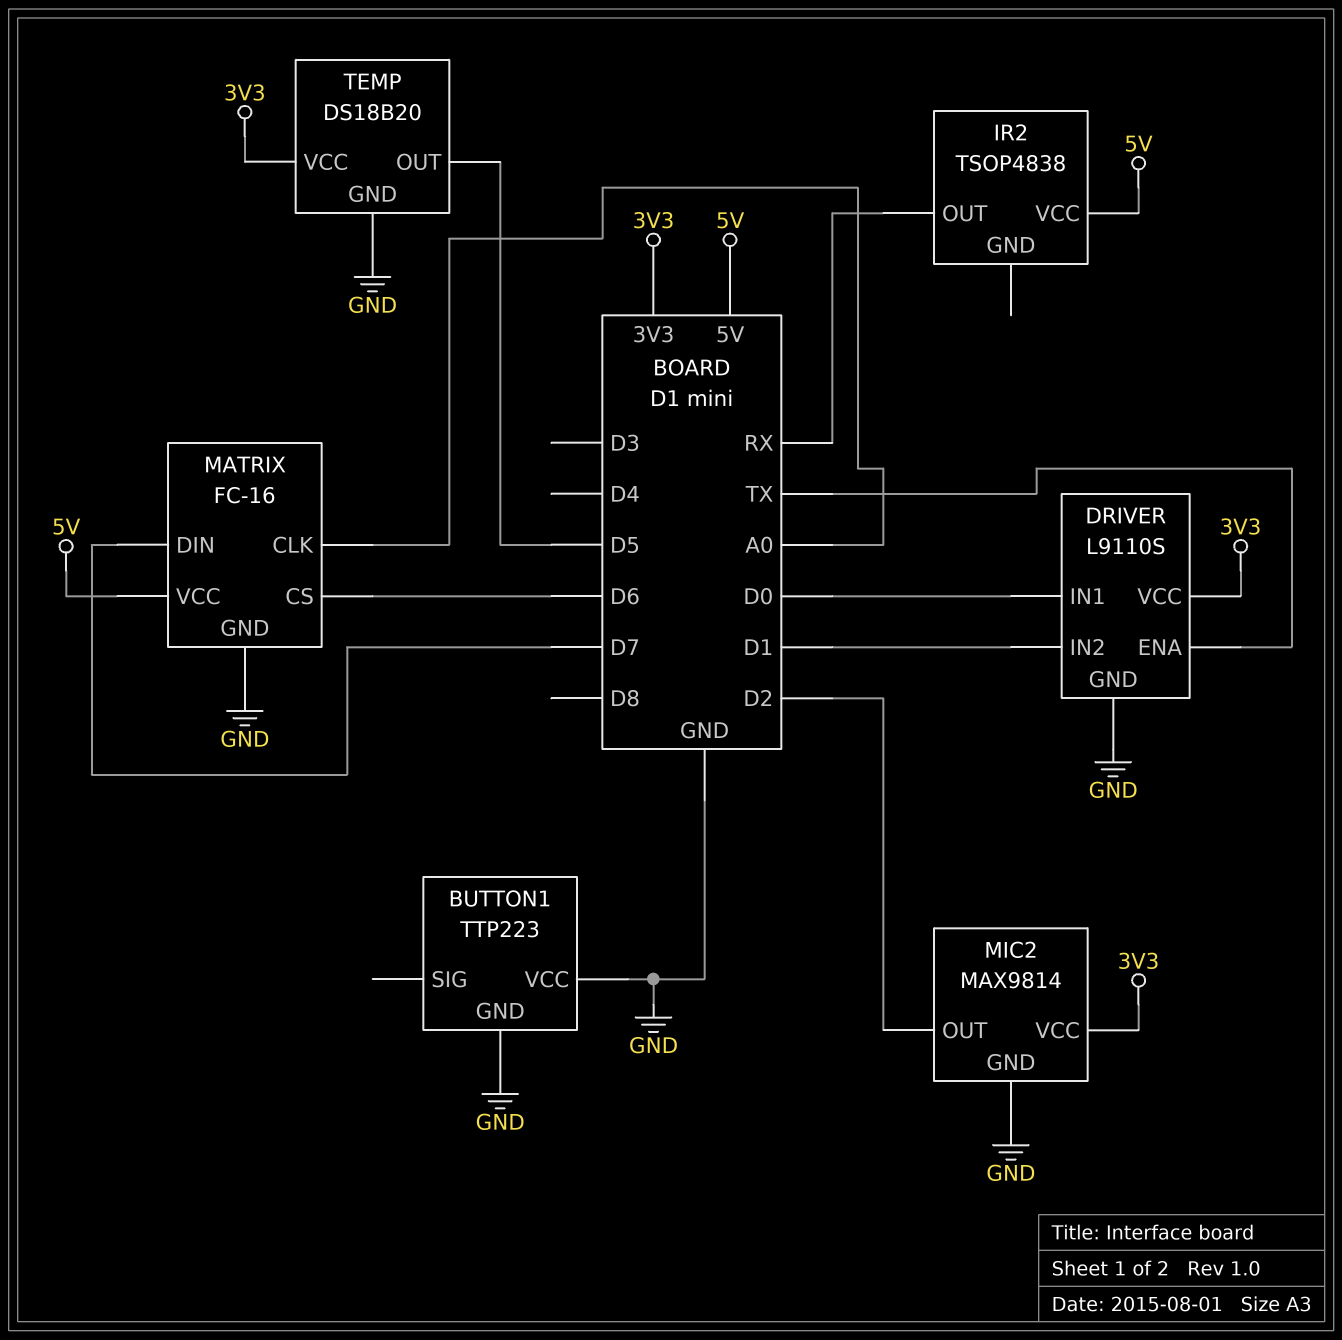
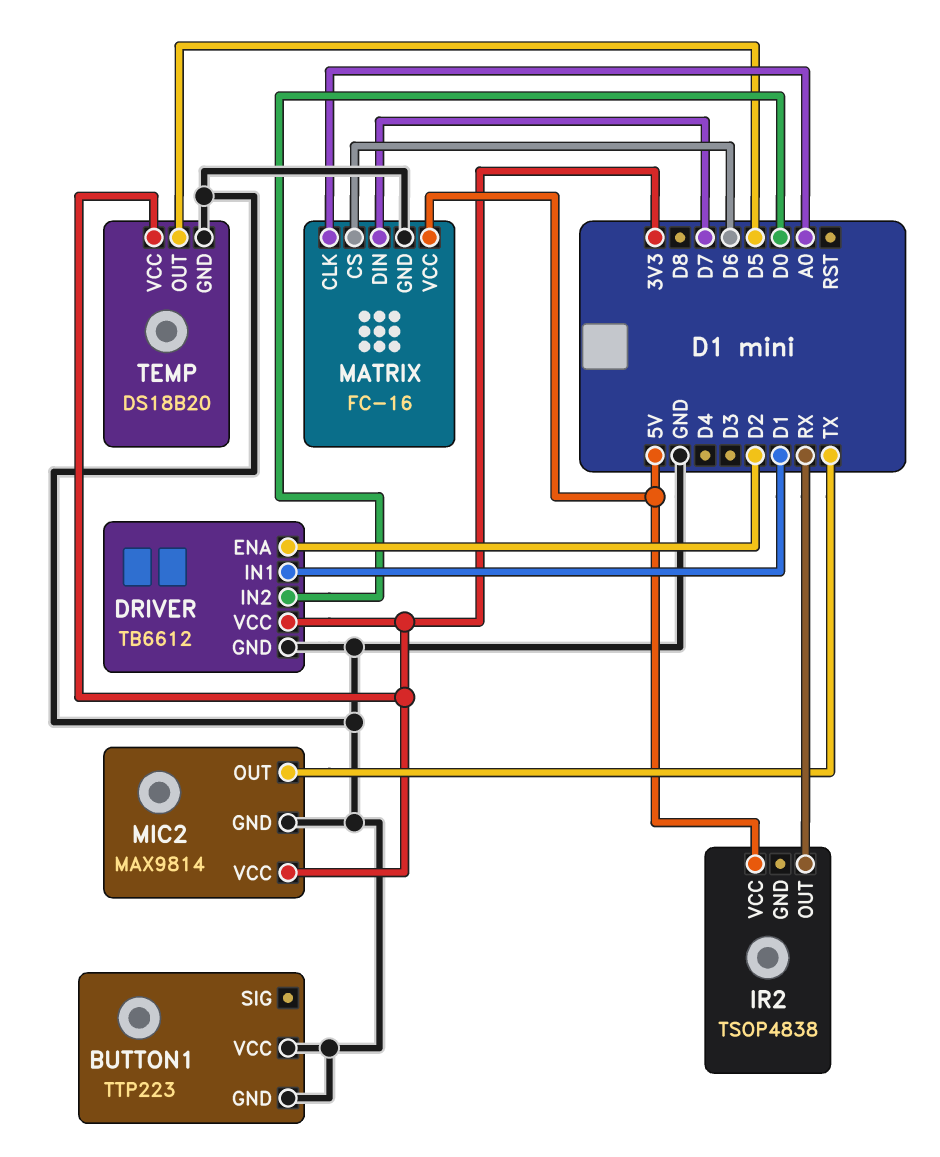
DRIVER: L9110S -> TB6612
DRIVER pin ENA: TX -> D2
DRIVER pin IN1: D0 -> D1
DRIVER pin IN2: D1 -> D0
MIC2 pin OUT: D2 -> TX

